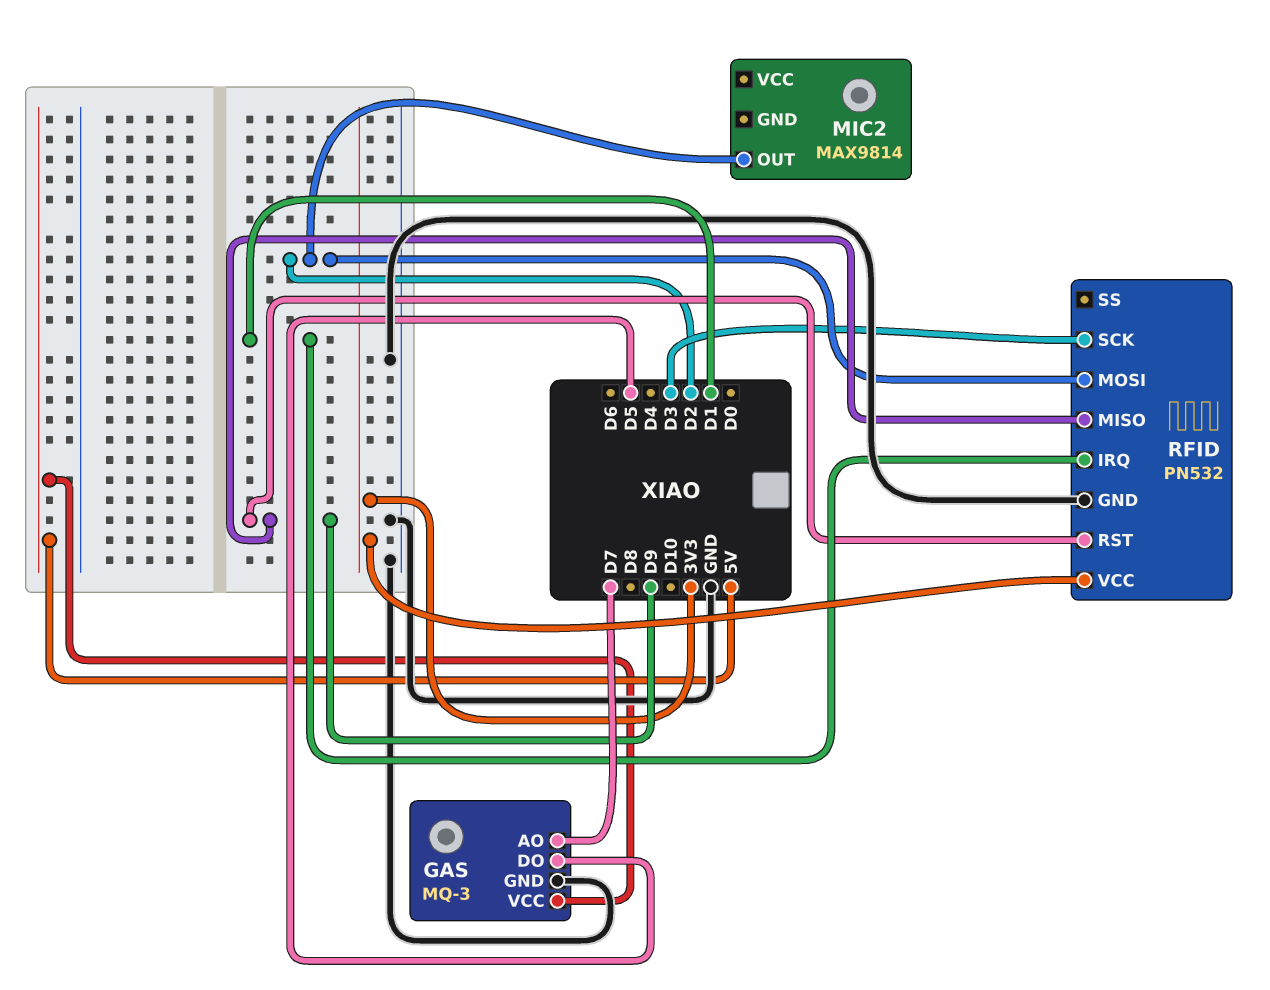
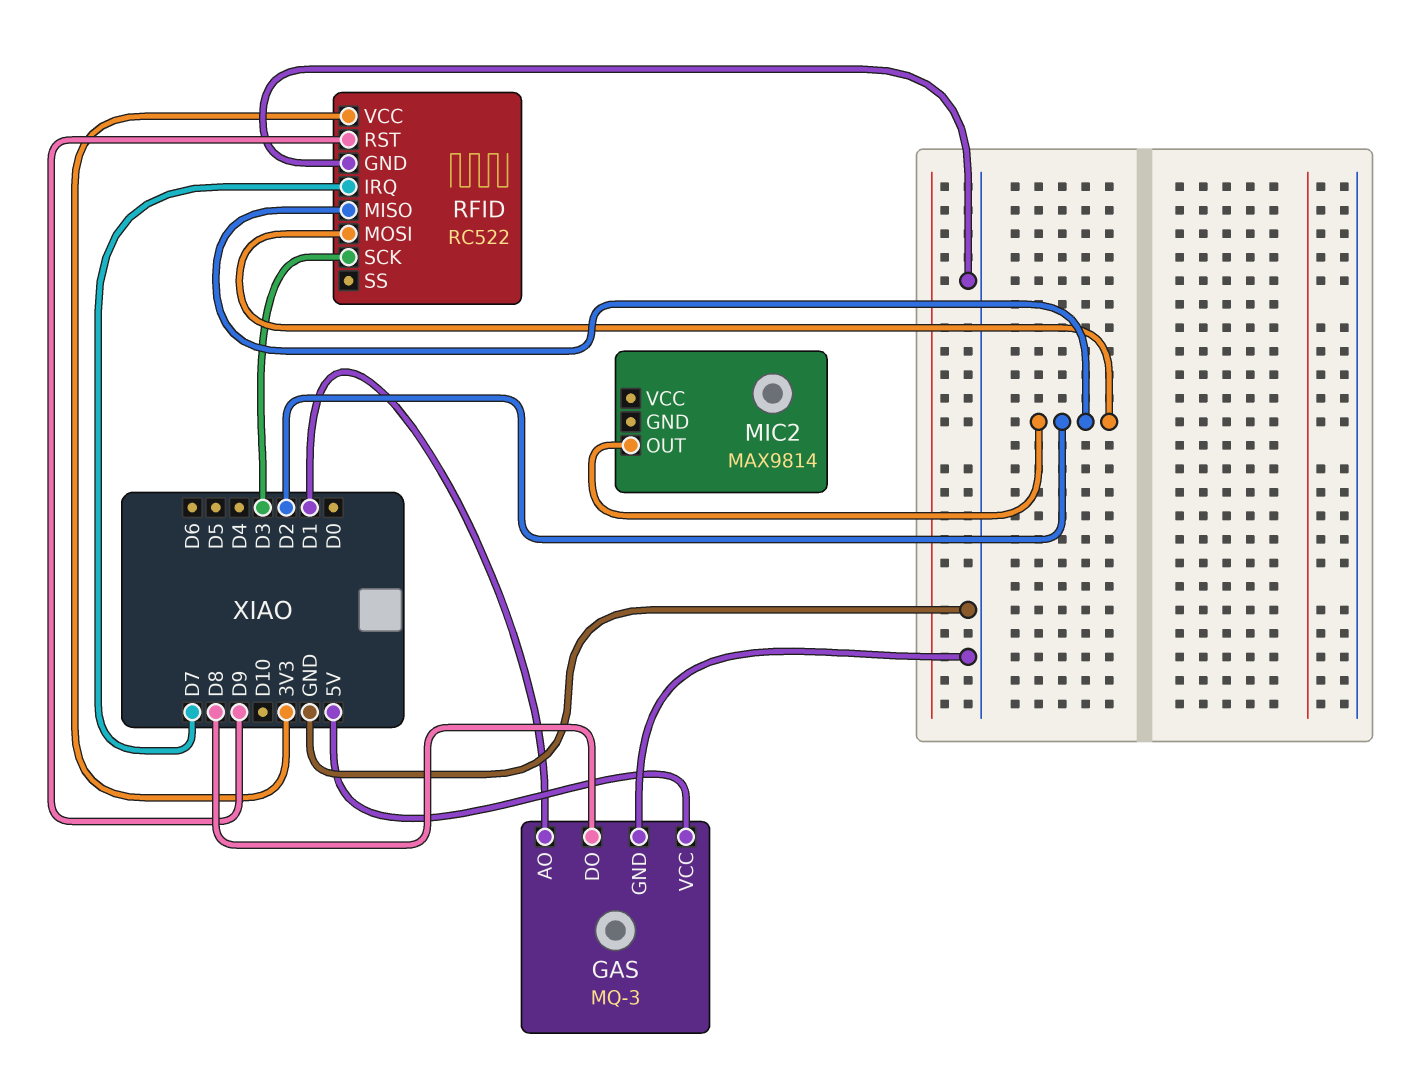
GAS pin AO: D7 -> D1
GAS pin DO: D5 -> D8
RFID: PN532 -> RC522
RFID pin IRQ: D1 -> D7
RFID pin MISO: D9 -> D2

